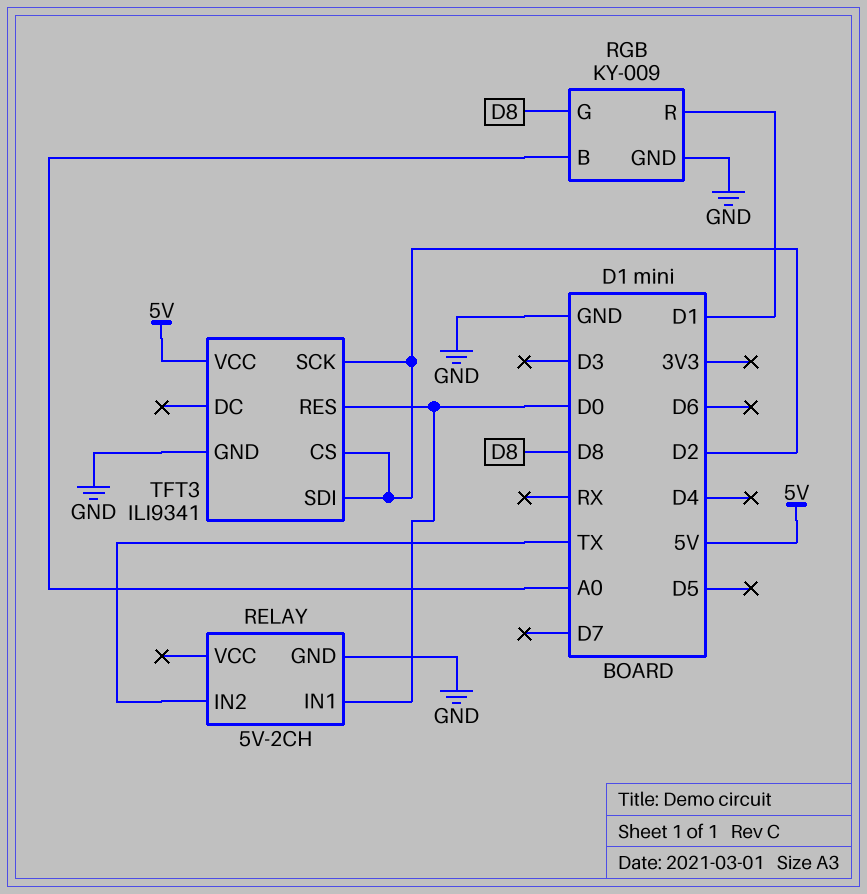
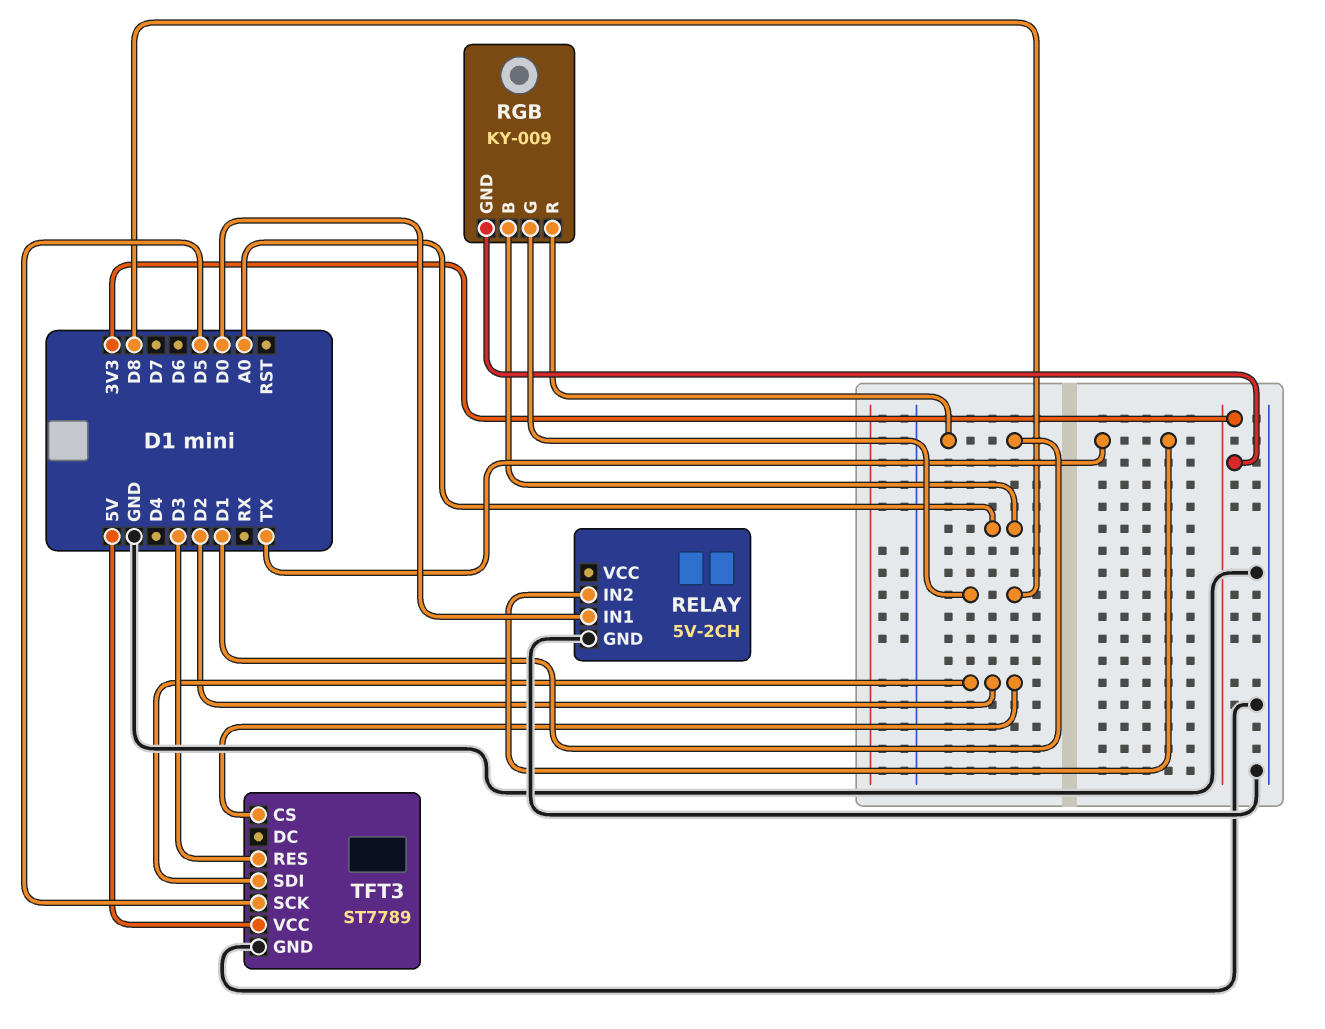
RGB pin GND: GND -> 3V3
TFT3: ILI9341 -> ST7789
TFT3 pin RES: D0 -> D3
TFT3 pin SCK: D2 -> D5

